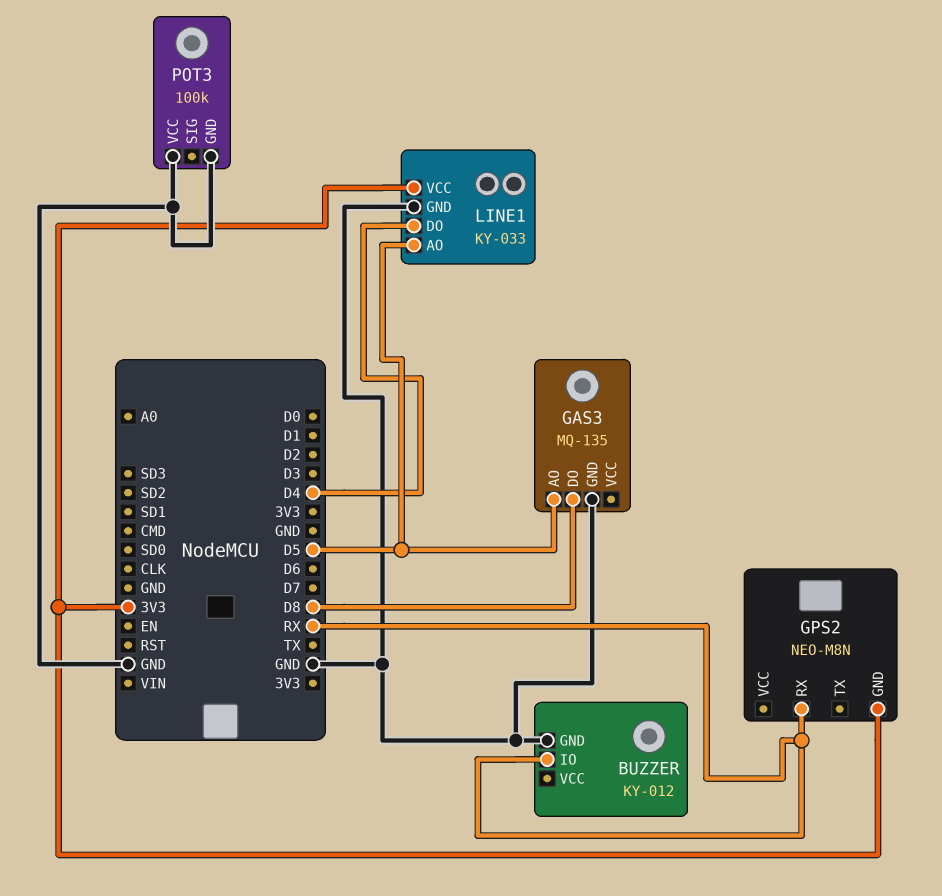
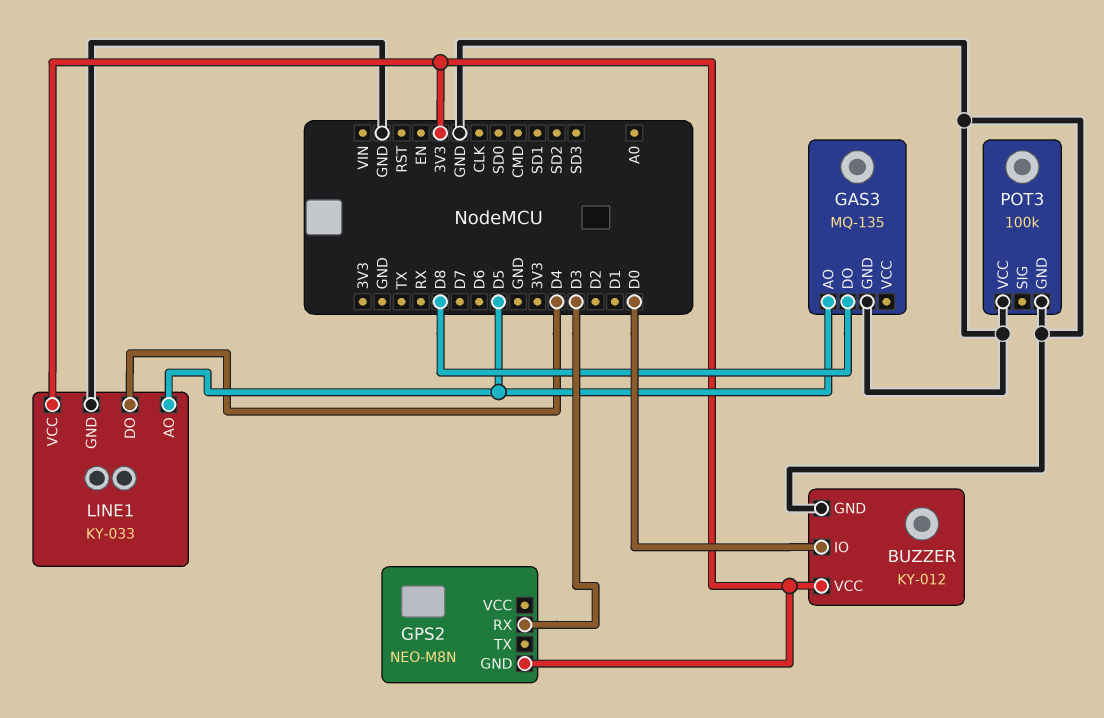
BUZZER pin IO: RX -> D0
BUZZER pin VCC: none -> 3V3
GPS2 pin RX: RX -> D3

